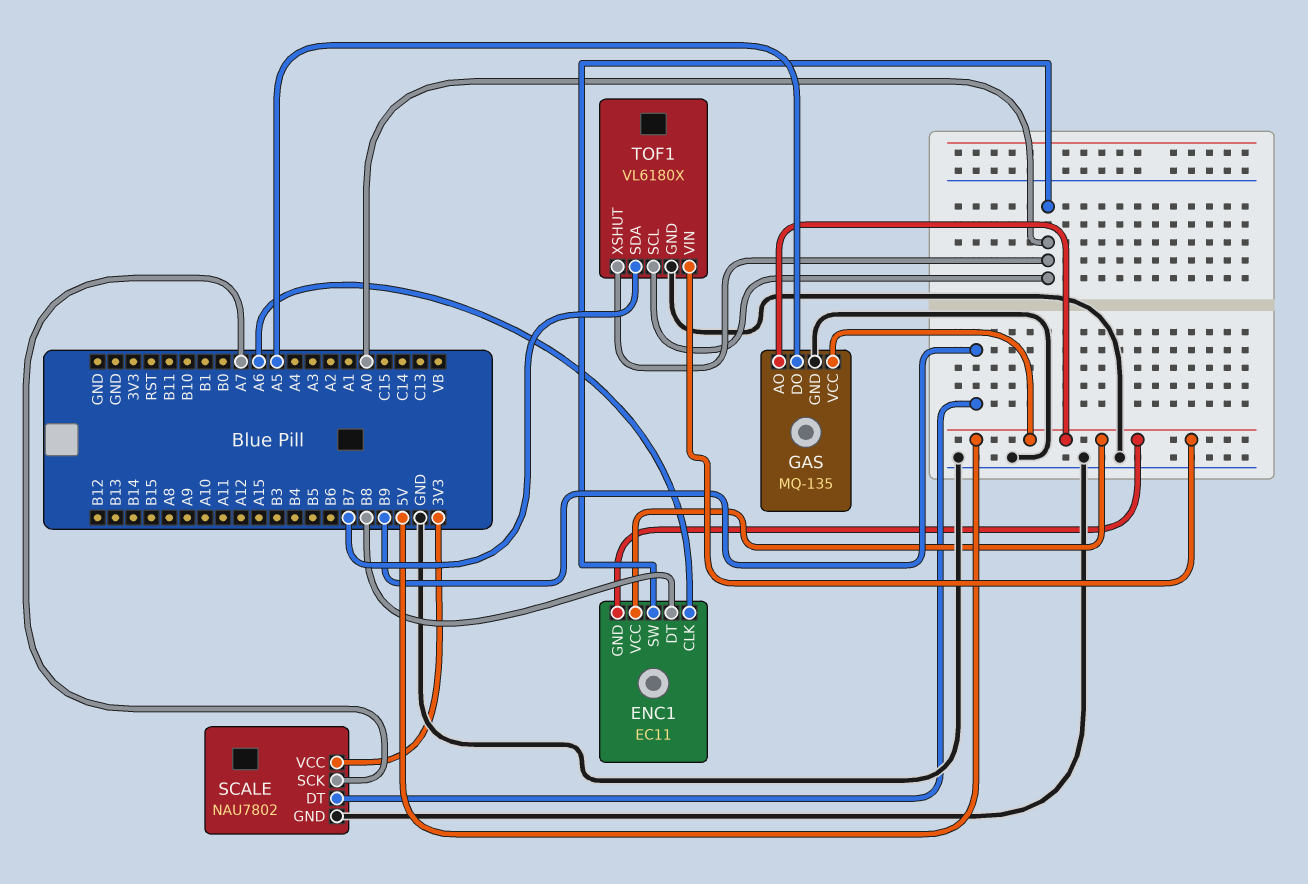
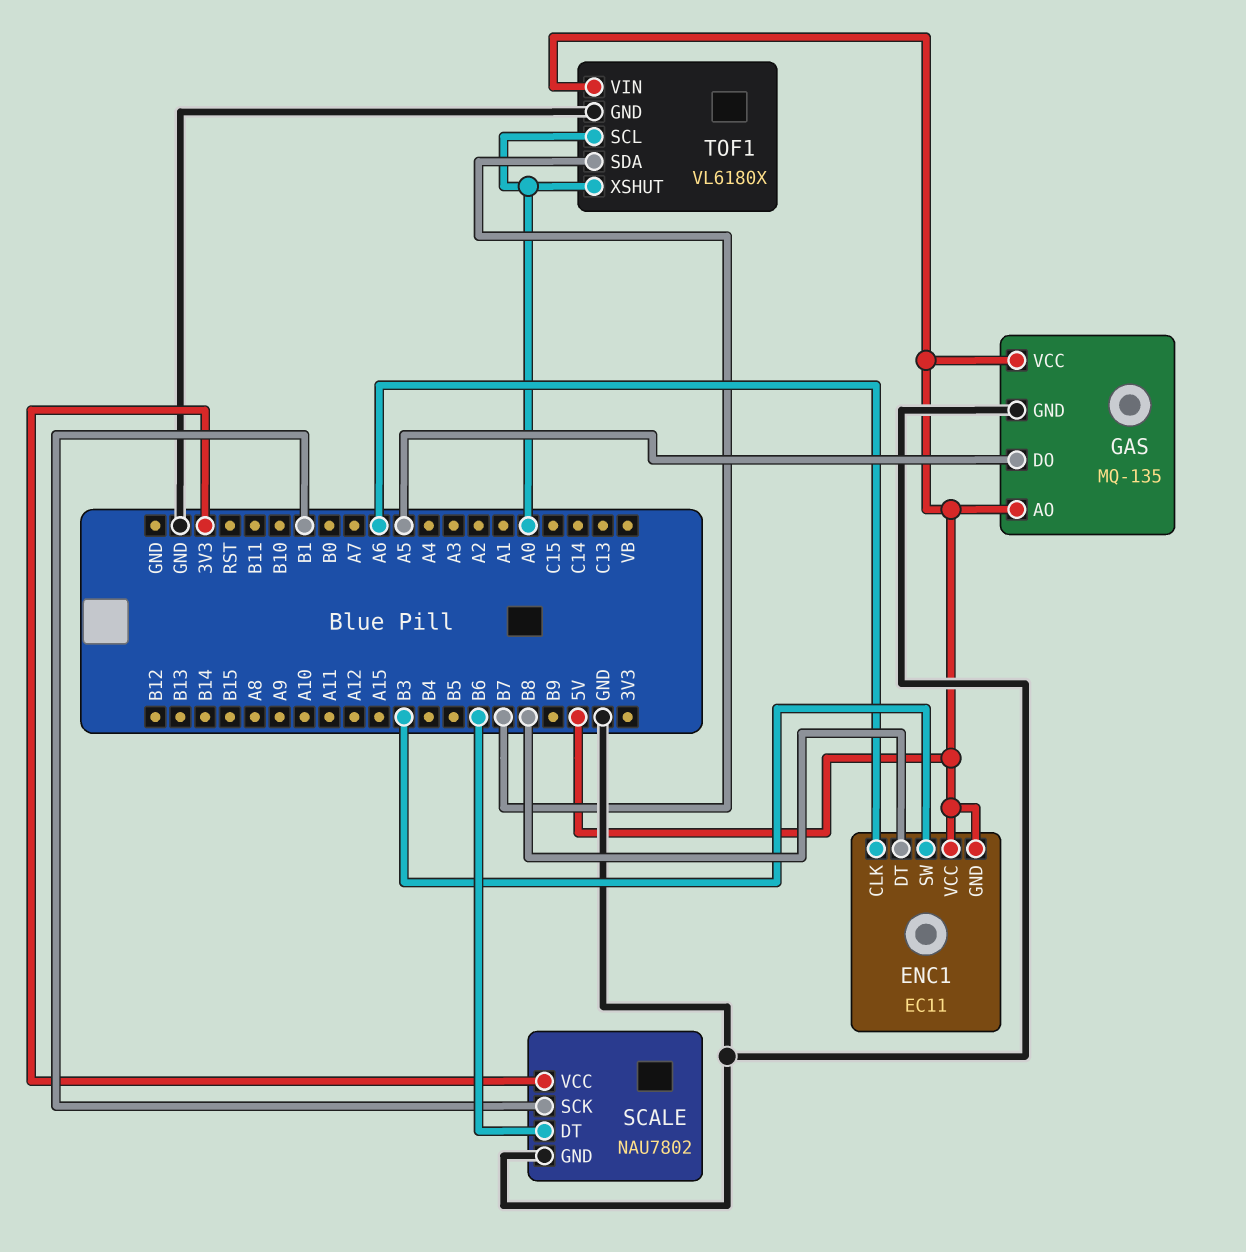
ENC1 pin SW: A0 -> B3
SCALE pin DT: B9 -> B6
SCALE pin SCK: A7 -> B1

